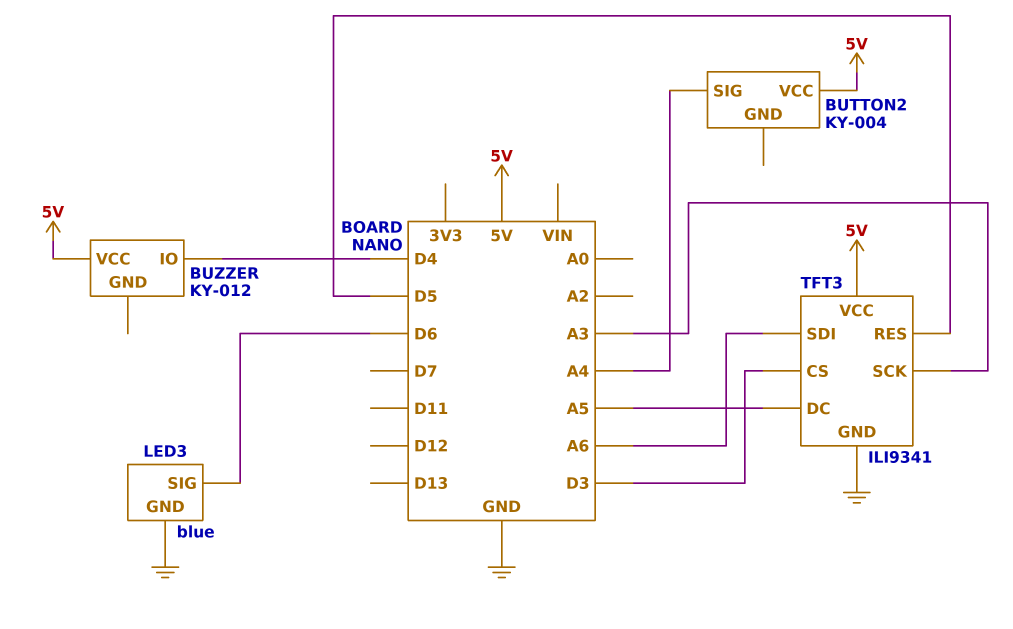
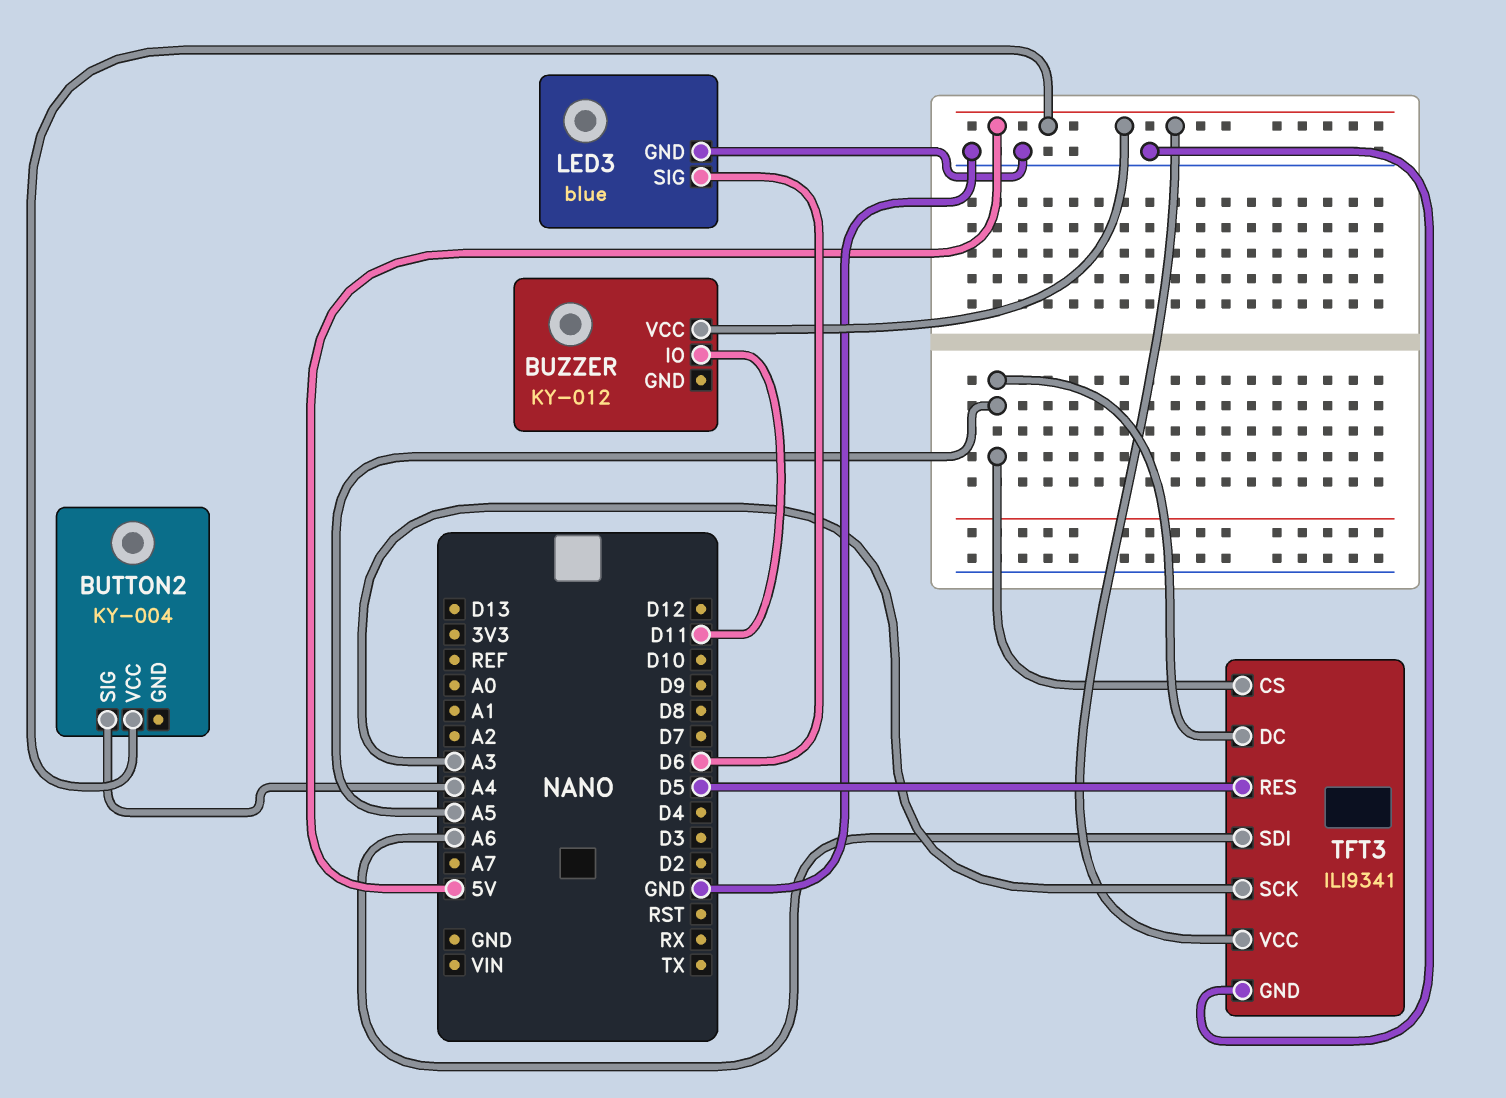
BUZZER pin IO: D4 -> D11
TFT3 pin CS: D3 -> A5

